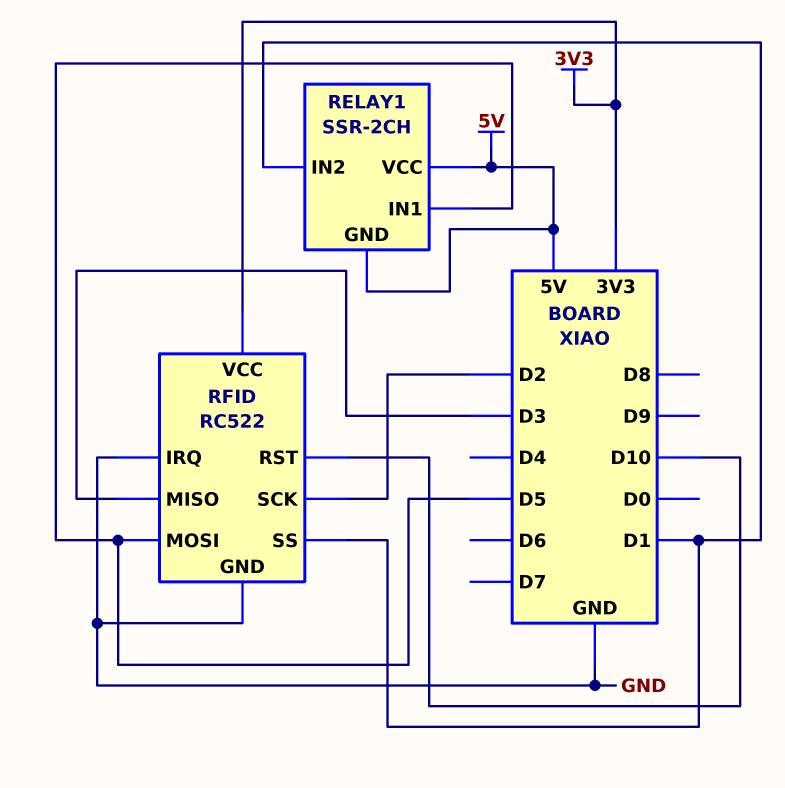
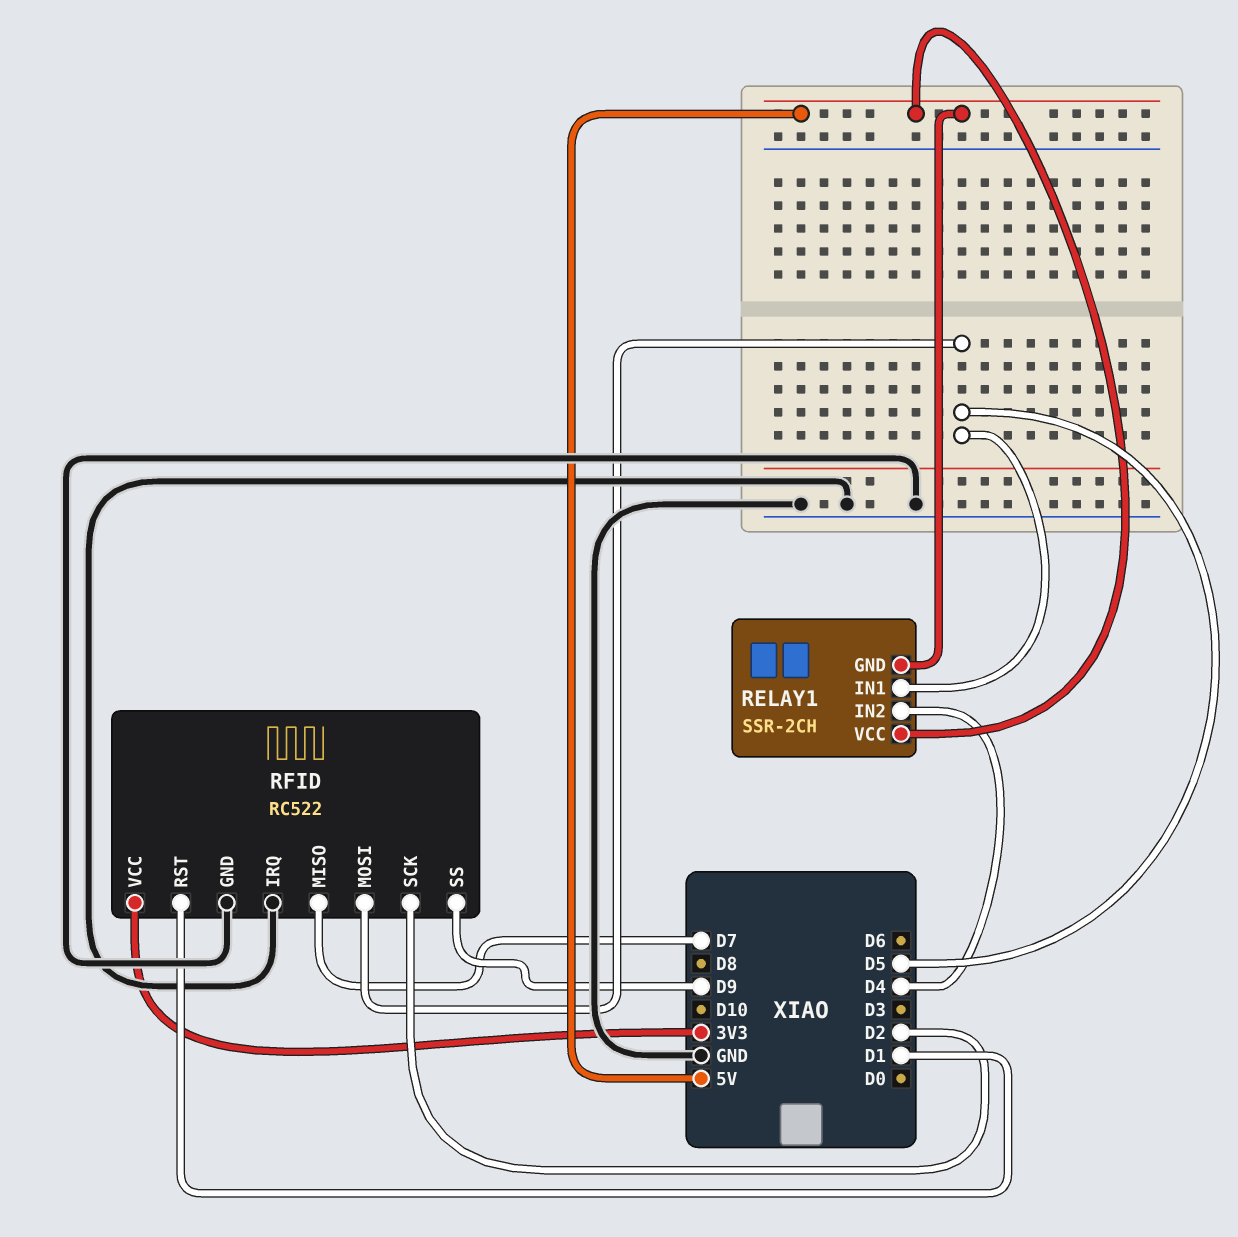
RELAY1 pin IN2: D1 -> D4
RFID pin MISO: D3 -> D7
RFID pin RST: D10 -> D1
RFID pin SS: D1 -> D9

